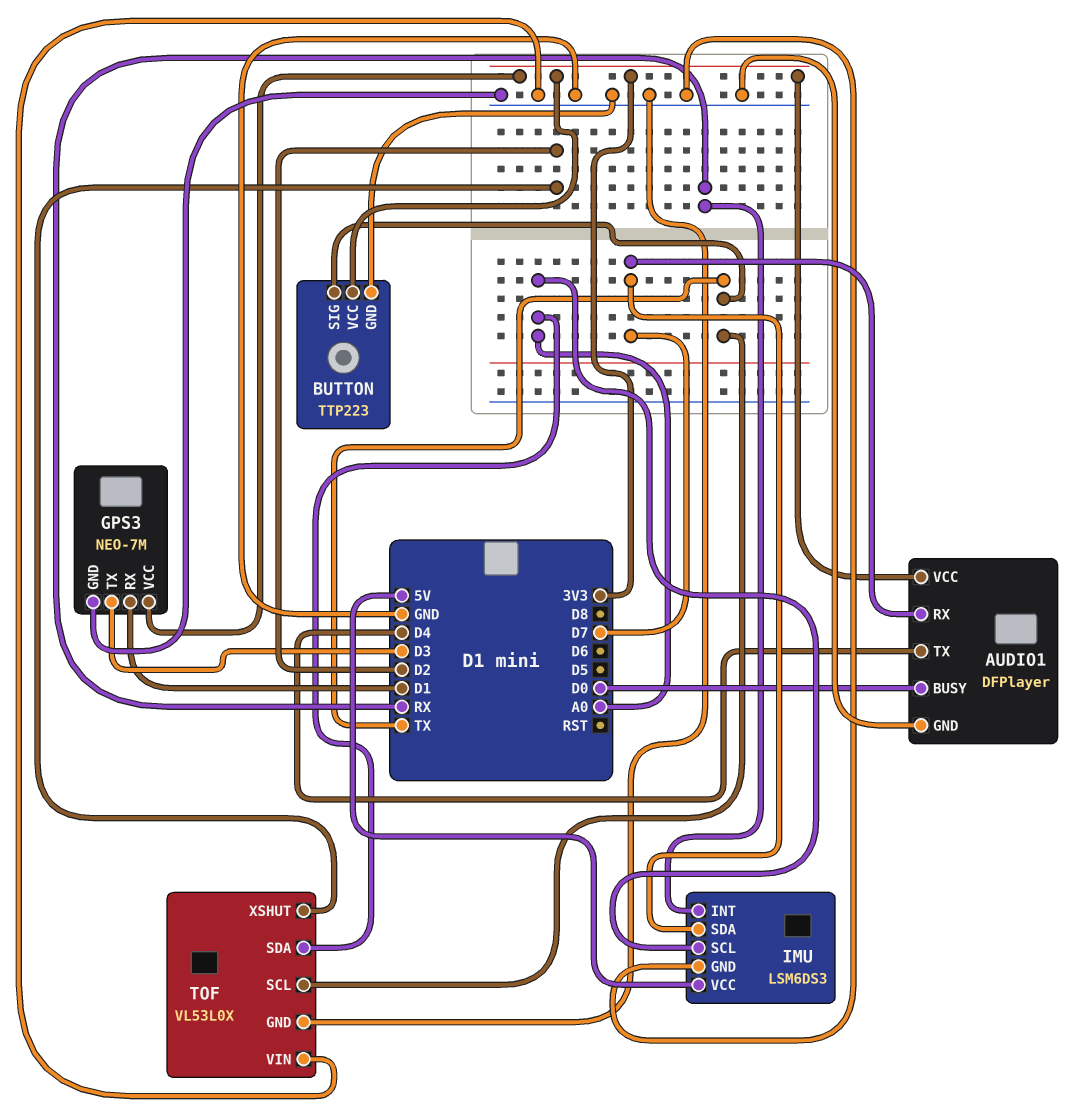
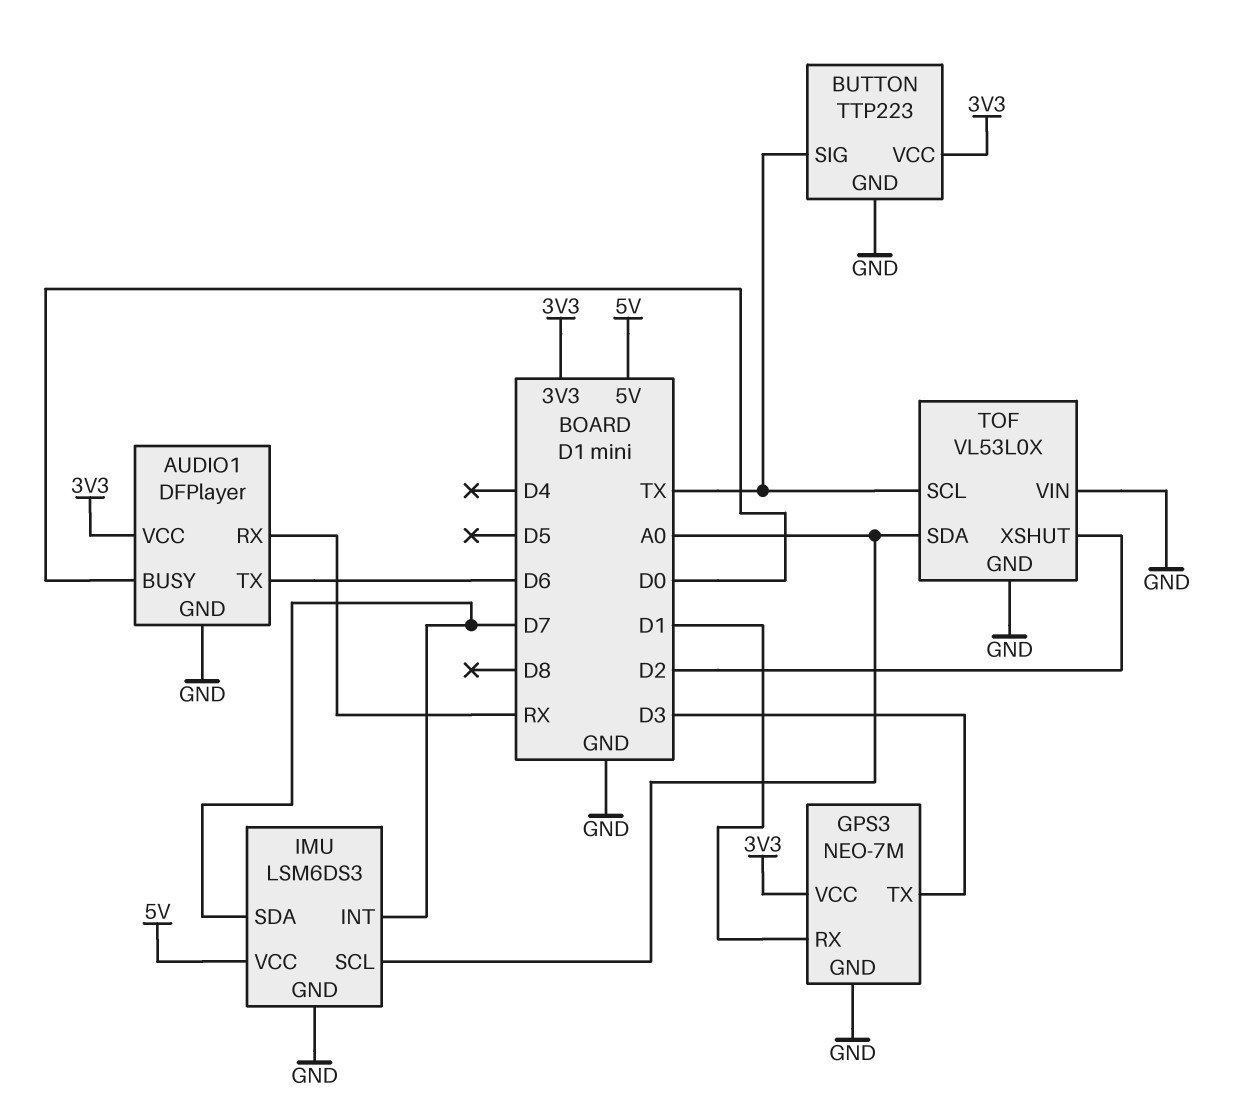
AUDIO1 pin RX: D7 -> RX
AUDIO1 pin TX: D4 -> D6
IMU pin INT: RX -> D7

